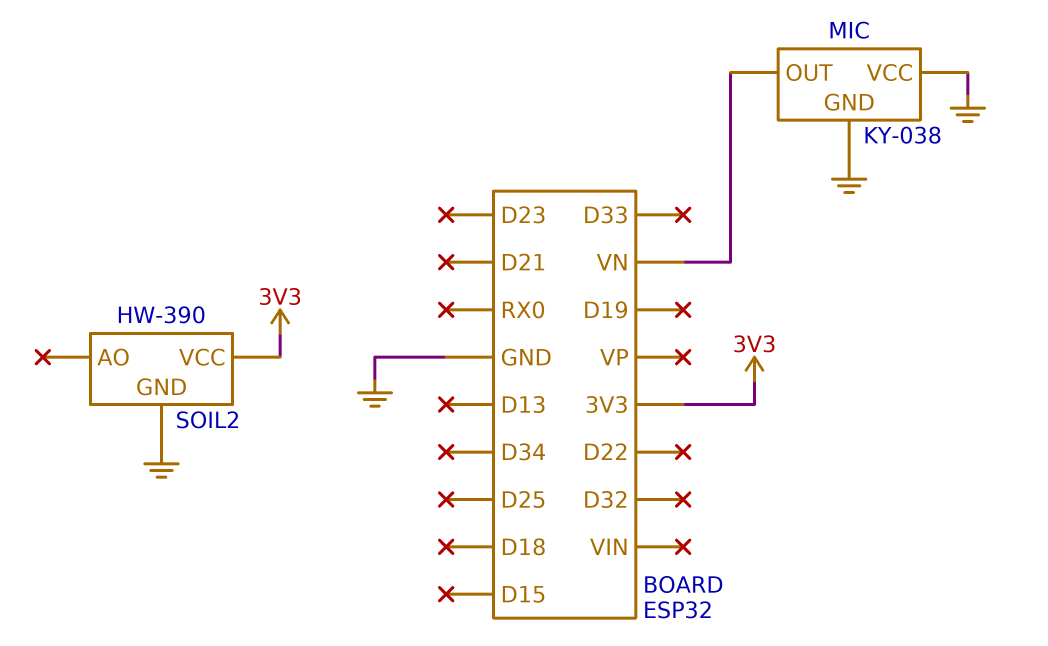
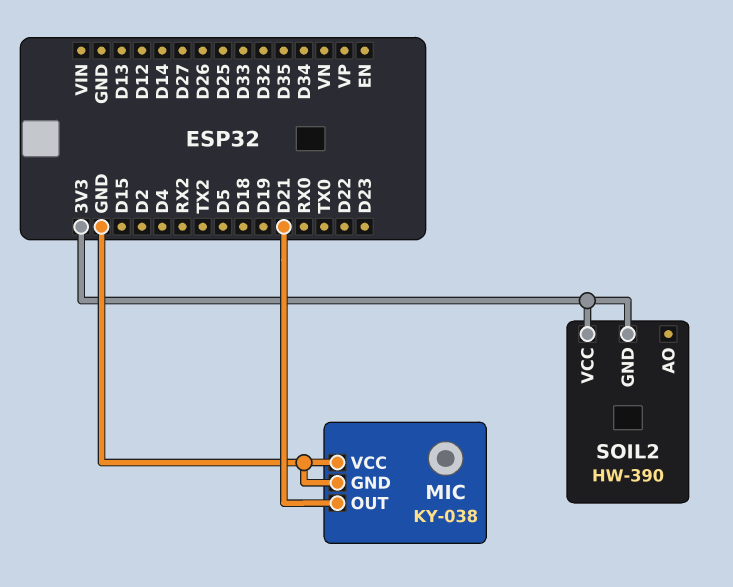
MIC pin OUT: VN -> D21
SOIL2 pin GND: GND -> 3V3

